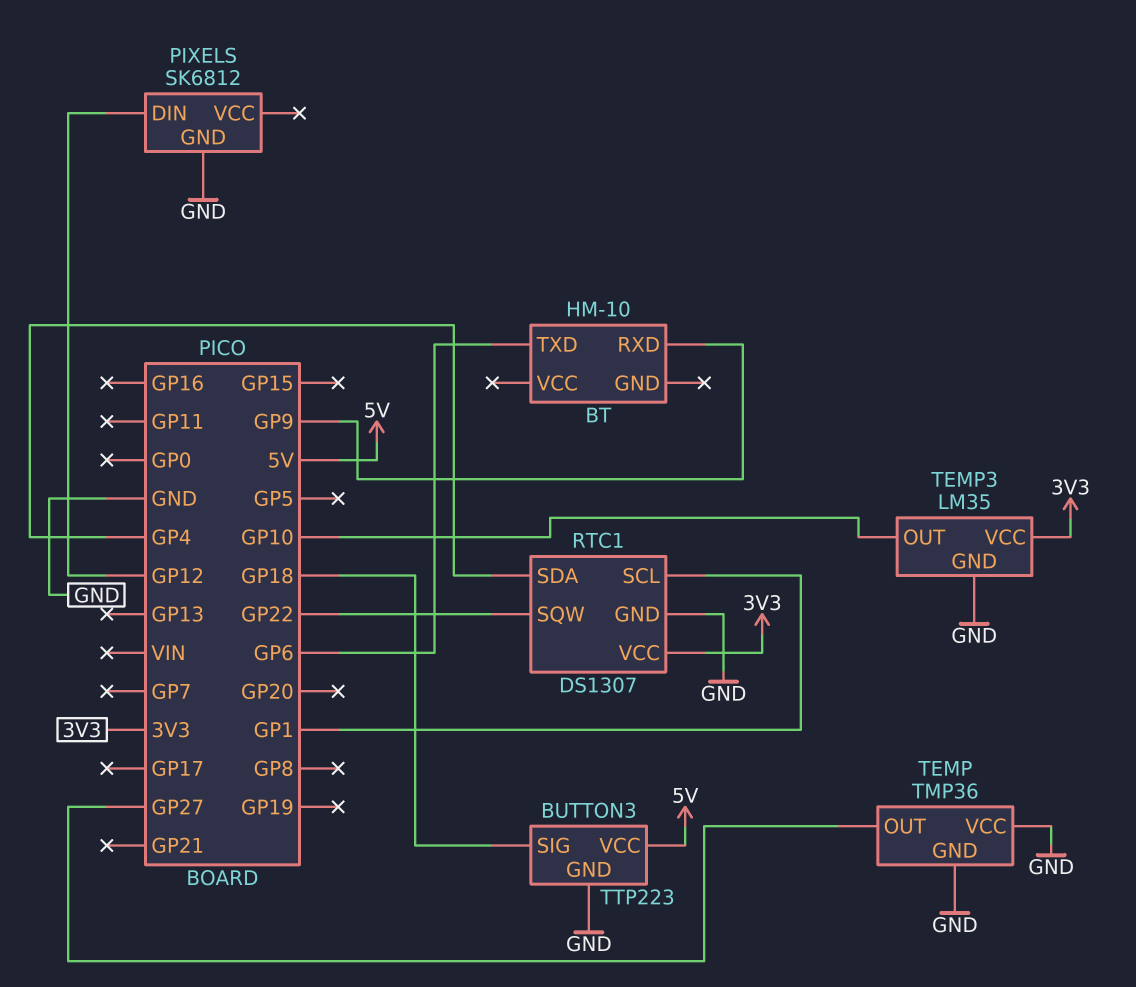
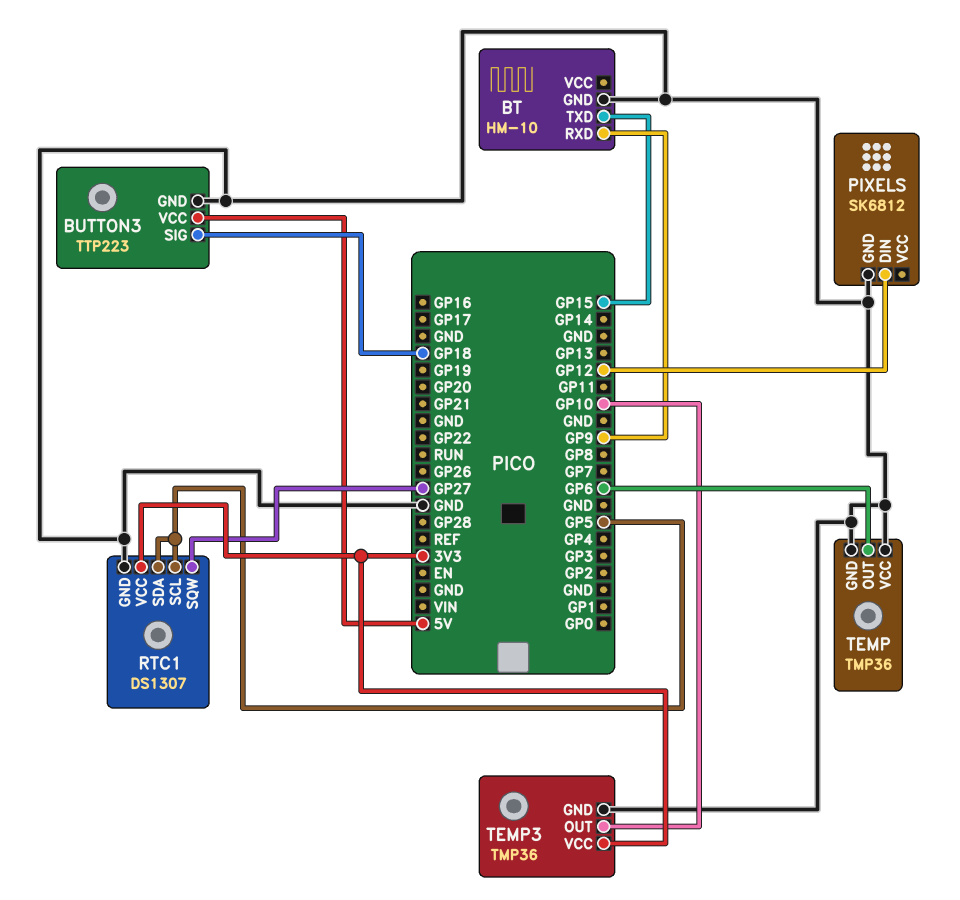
BT pin GND: none -> GND
BT pin TXD: GP6 -> GP15
RTC1 pin SCL: GP1 -> GP5
RTC1 pin SDA: GP4 -> GP5
RTC1 pin SQW: GP22 -> GP27
TEMP pin OUT: GP27 -> GP6
TEMP3: LM35 -> TMP36

